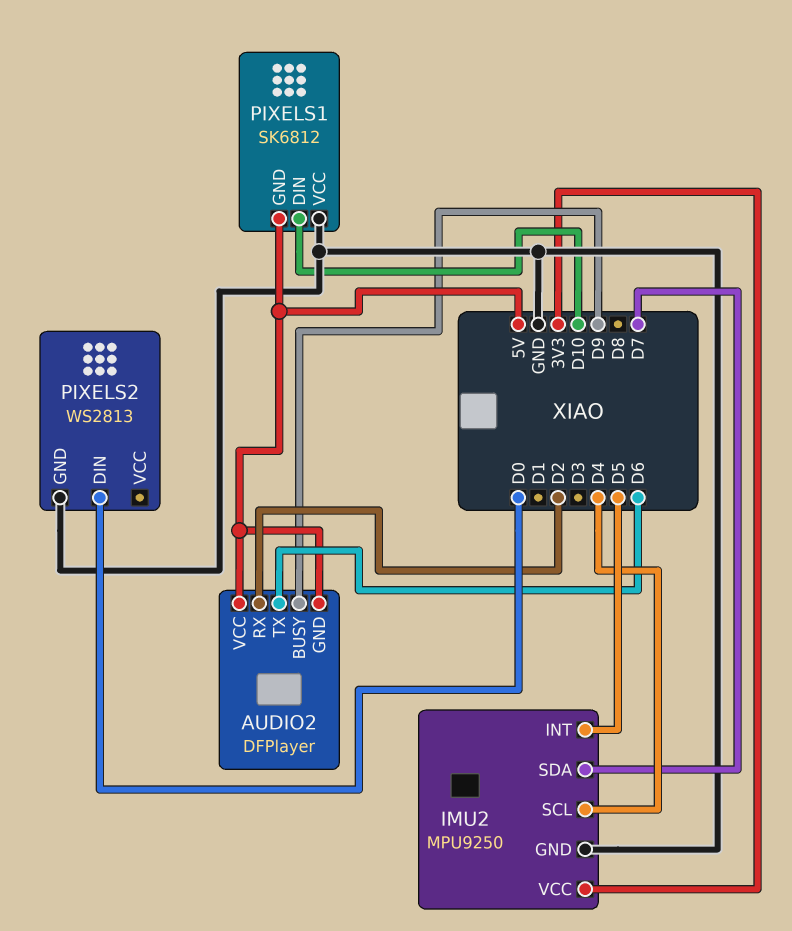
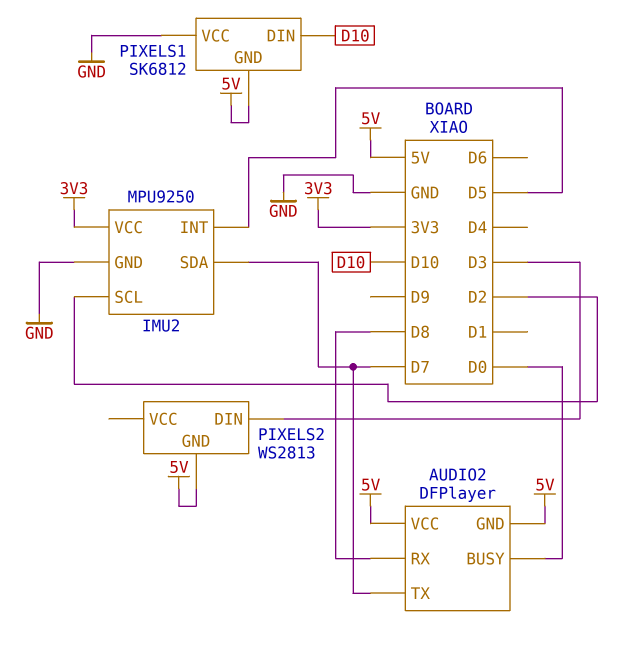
AUDIO2 pin BUSY: D9 -> D0
AUDIO2 pin RX: D2 -> D8
AUDIO2 pin TX: D6 -> D7
IMU2 pin SCL: D4 -> D2
PIXELS2 pin DIN: D0 -> D3
PIXELS2 pin GND: GND -> 5V

